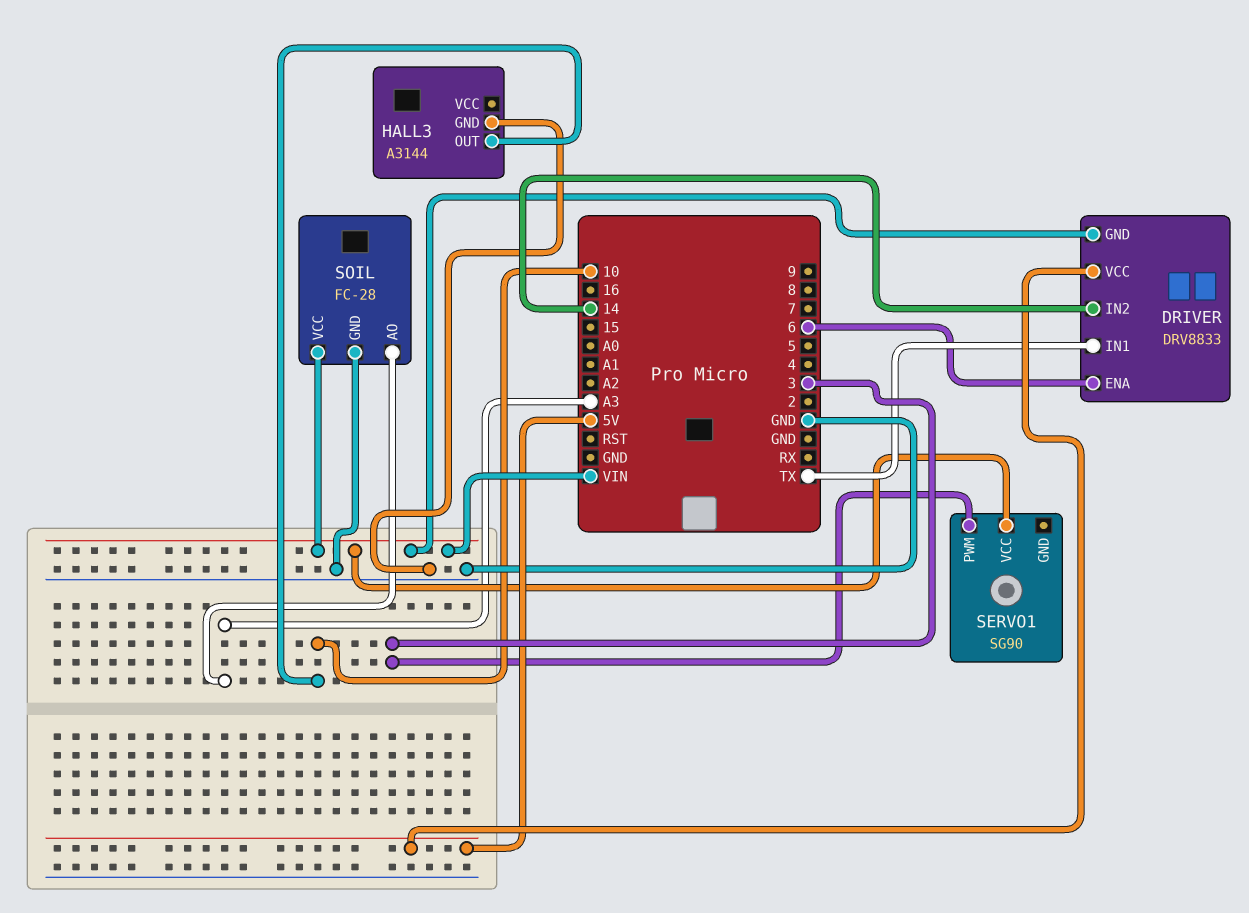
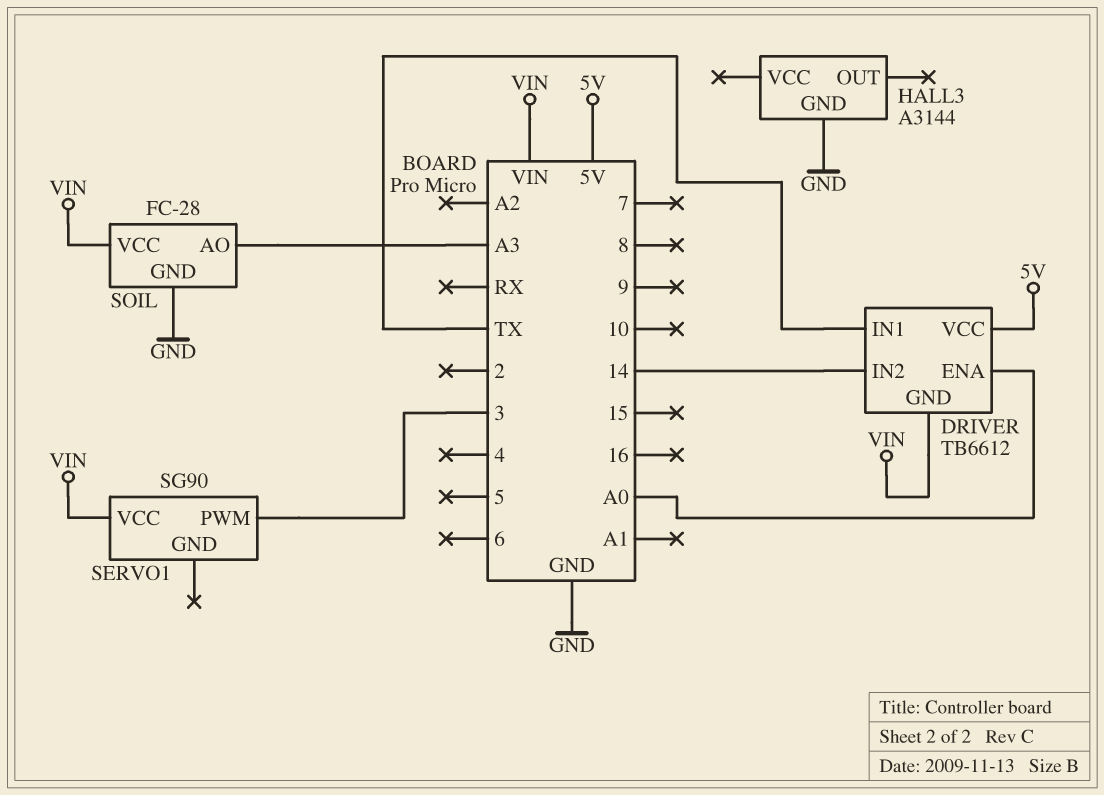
DRIVER: DRV8833 -> TB6612
DRIVER pin ENA: 6 -> A0
HALL3 pin OUT: 10 -> none

